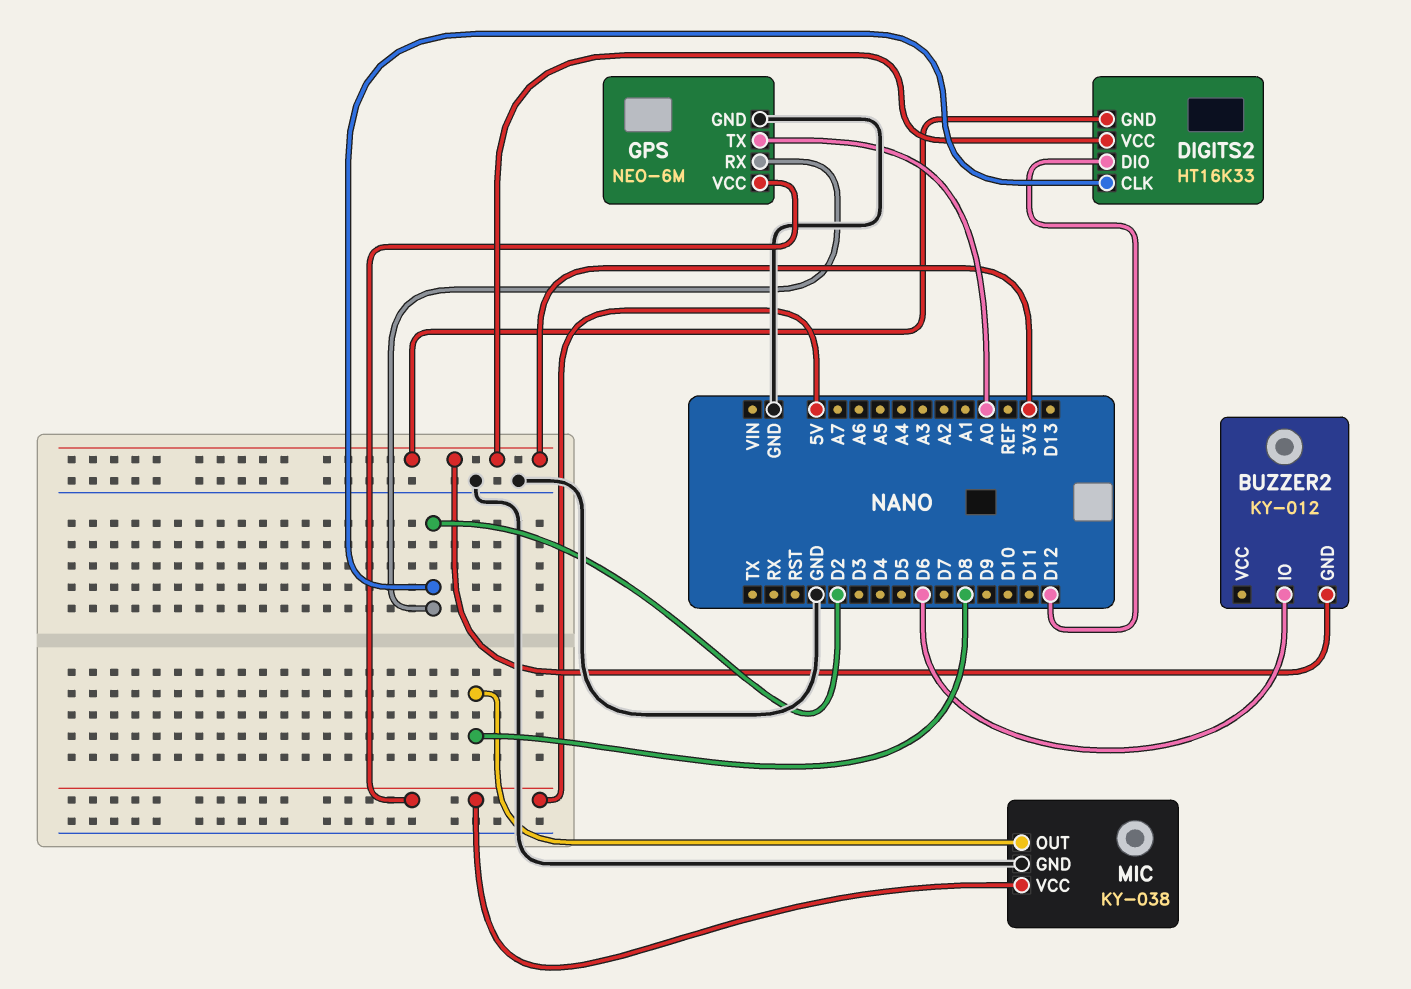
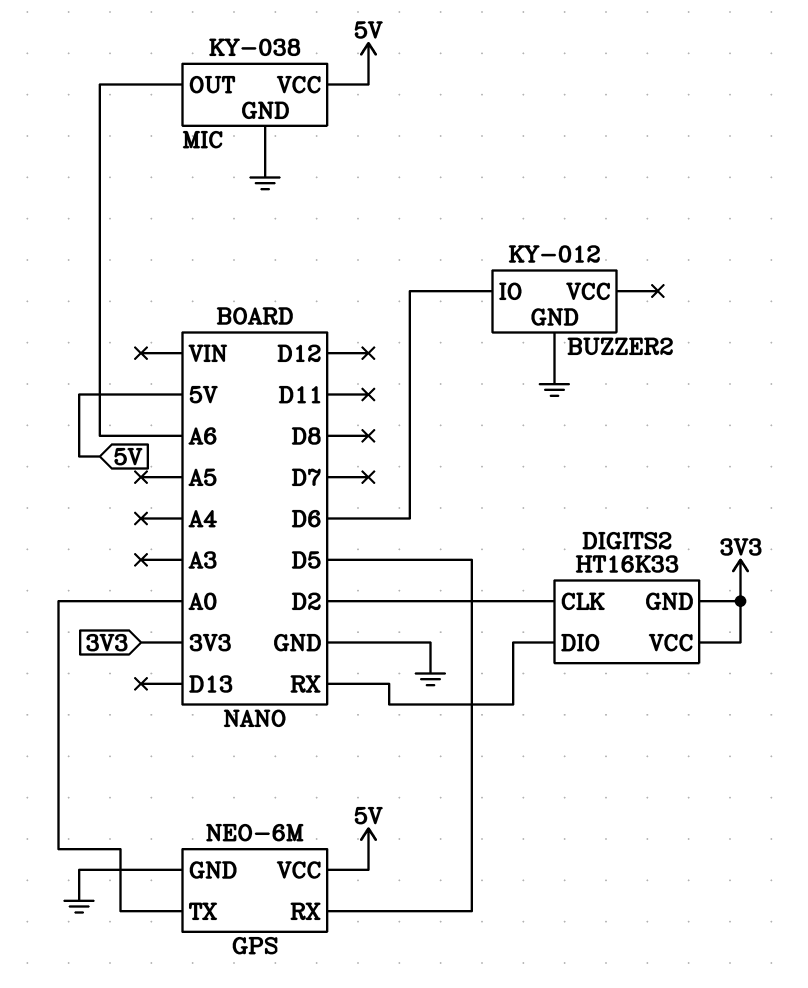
BUZZER2 pin GND: 3V3 -> GND
DIGITS2 pin DIO: D12 -> RX
GPS pin RX: D2 -> D5
MIC pin OUT: D8 -> A6

